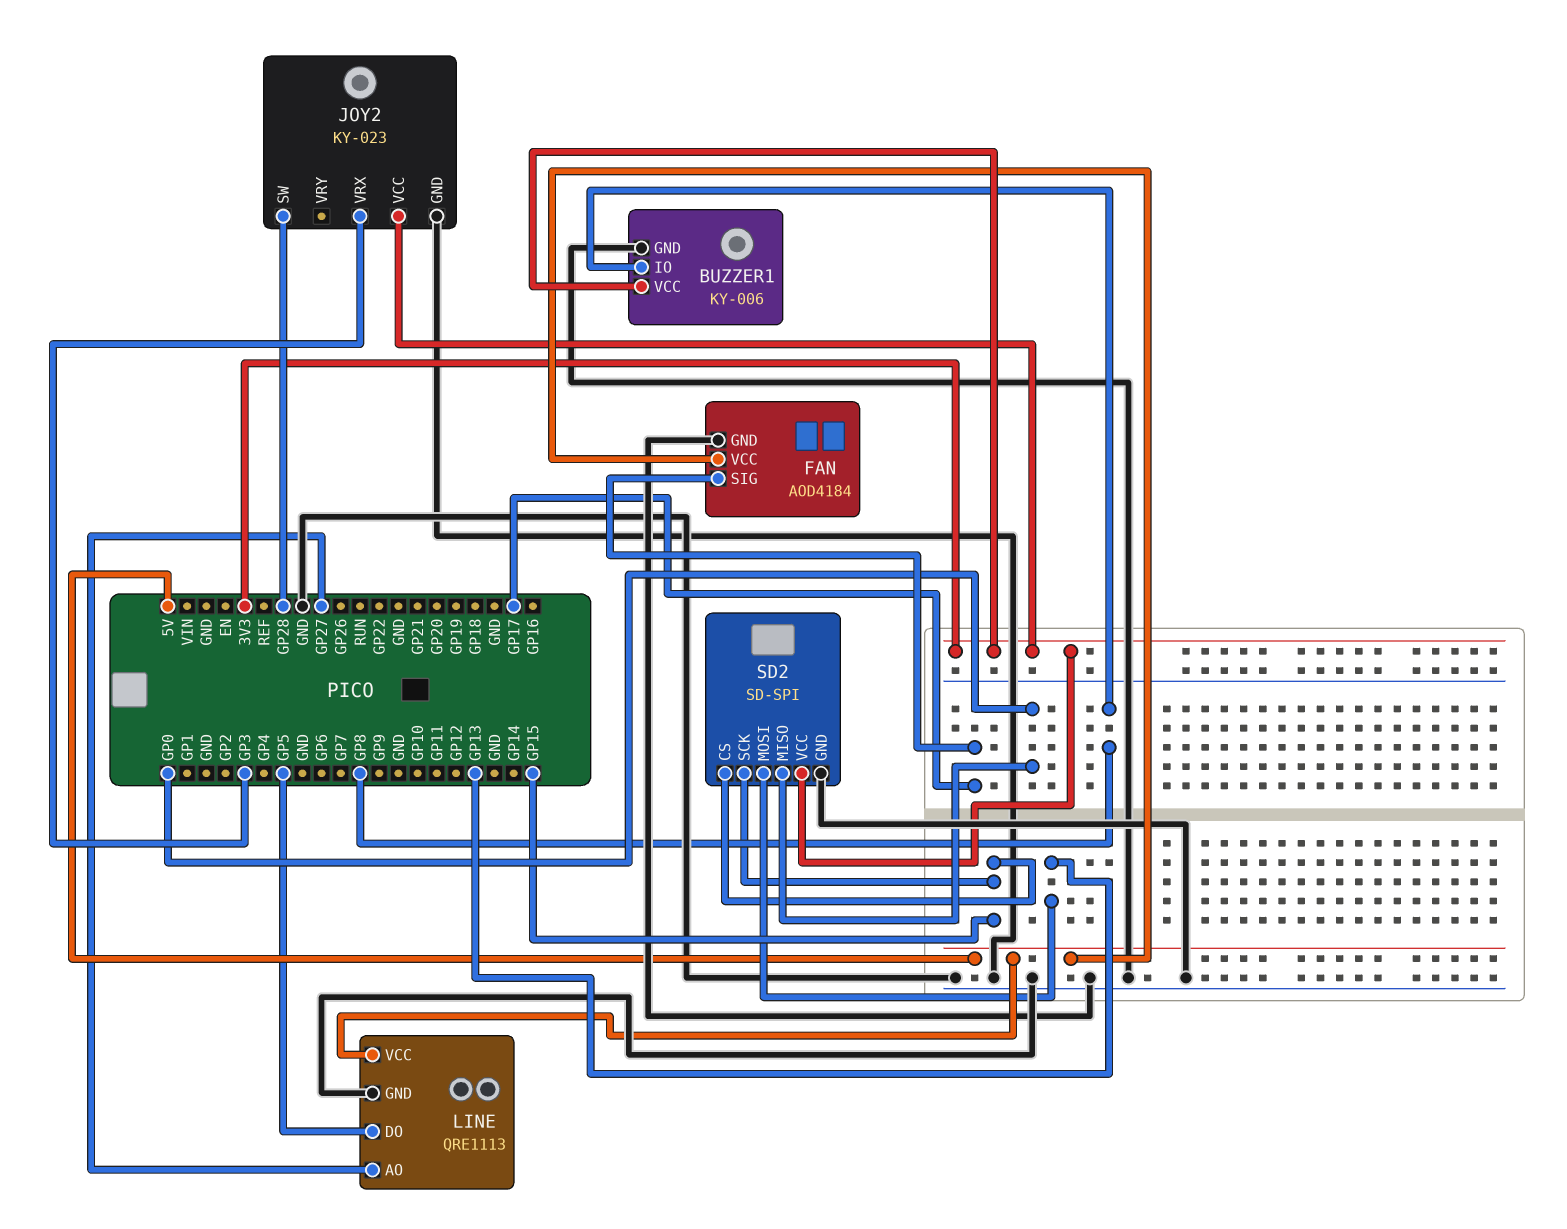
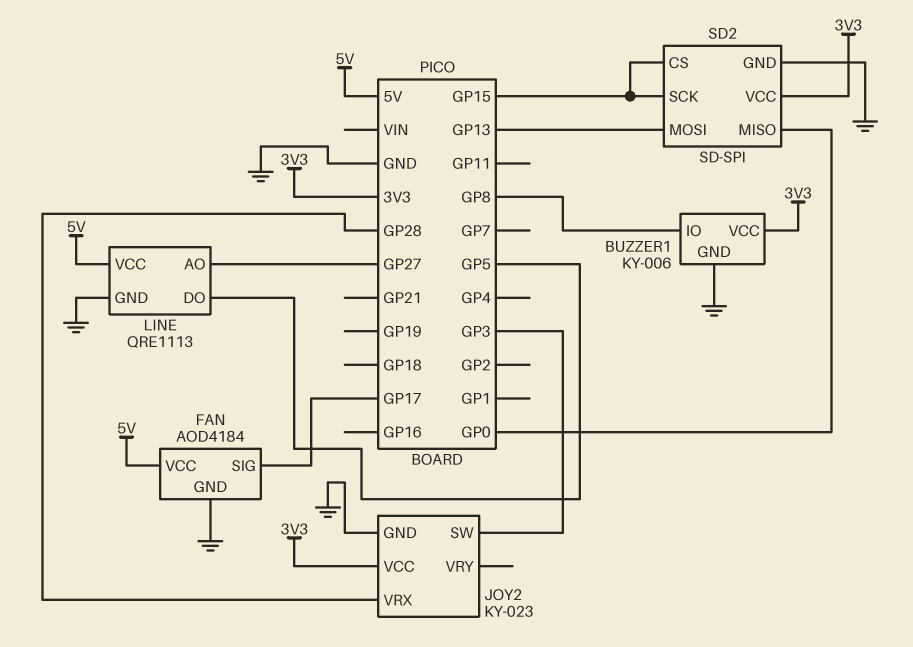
JOY2 pin SW: GP28 -> GP3
JOY2 pin VRX: GP3 -> GP28

